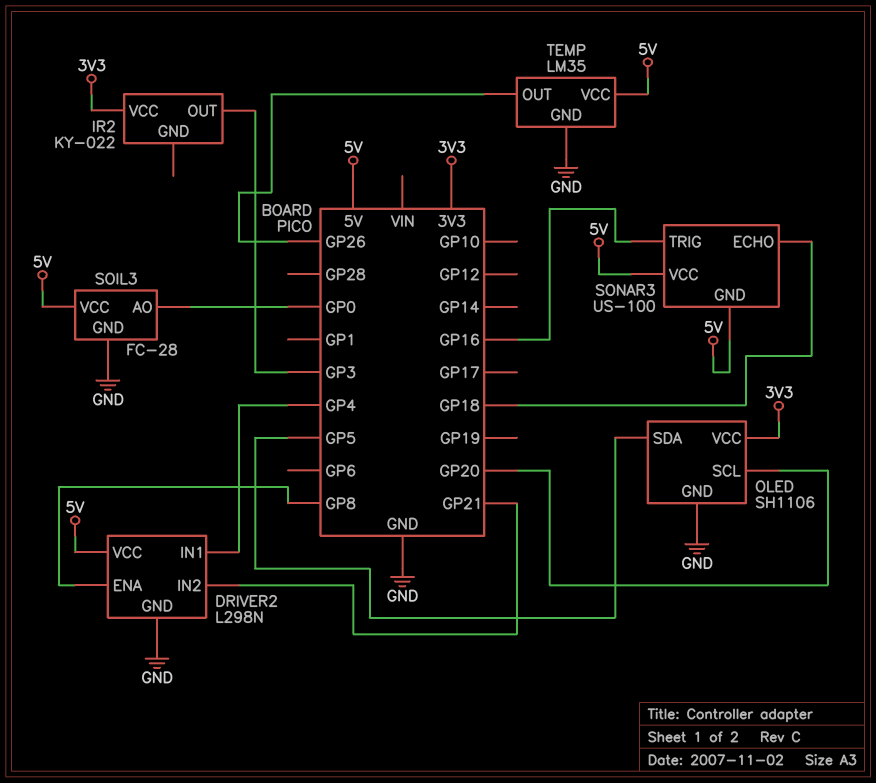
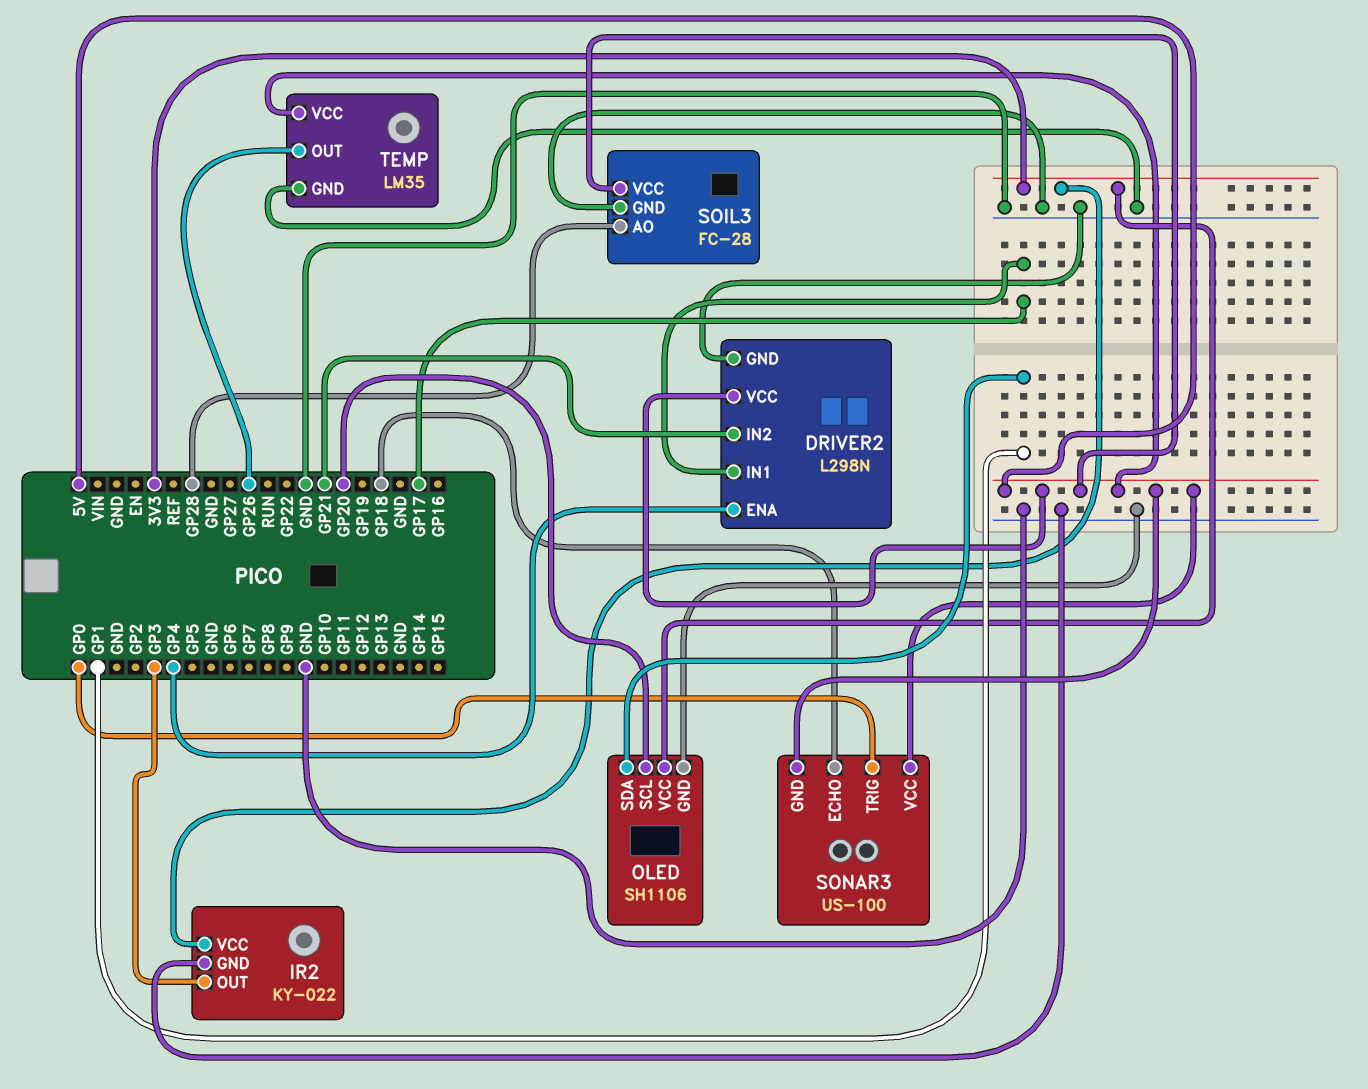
DRIVER2 pin ENA: GP8 -> GP4
DRIVER2 pin IN1: GP4 -> GP17
IR2 pin GND: none -> GND
OLED pin SDA: GP5 -> GP1
SOIL3 pin AO: GP0 -> GP28
SONAR3 pin TRIG: GP16 -> GP0

